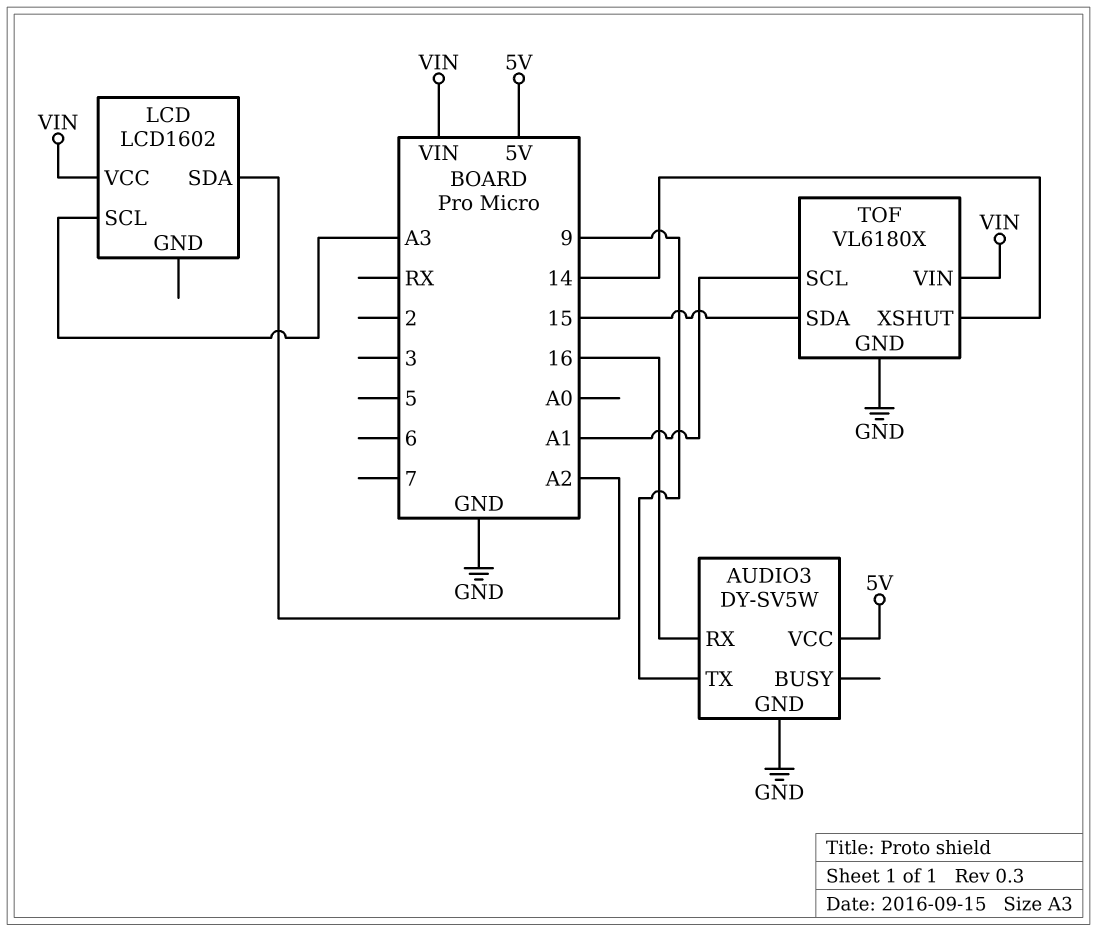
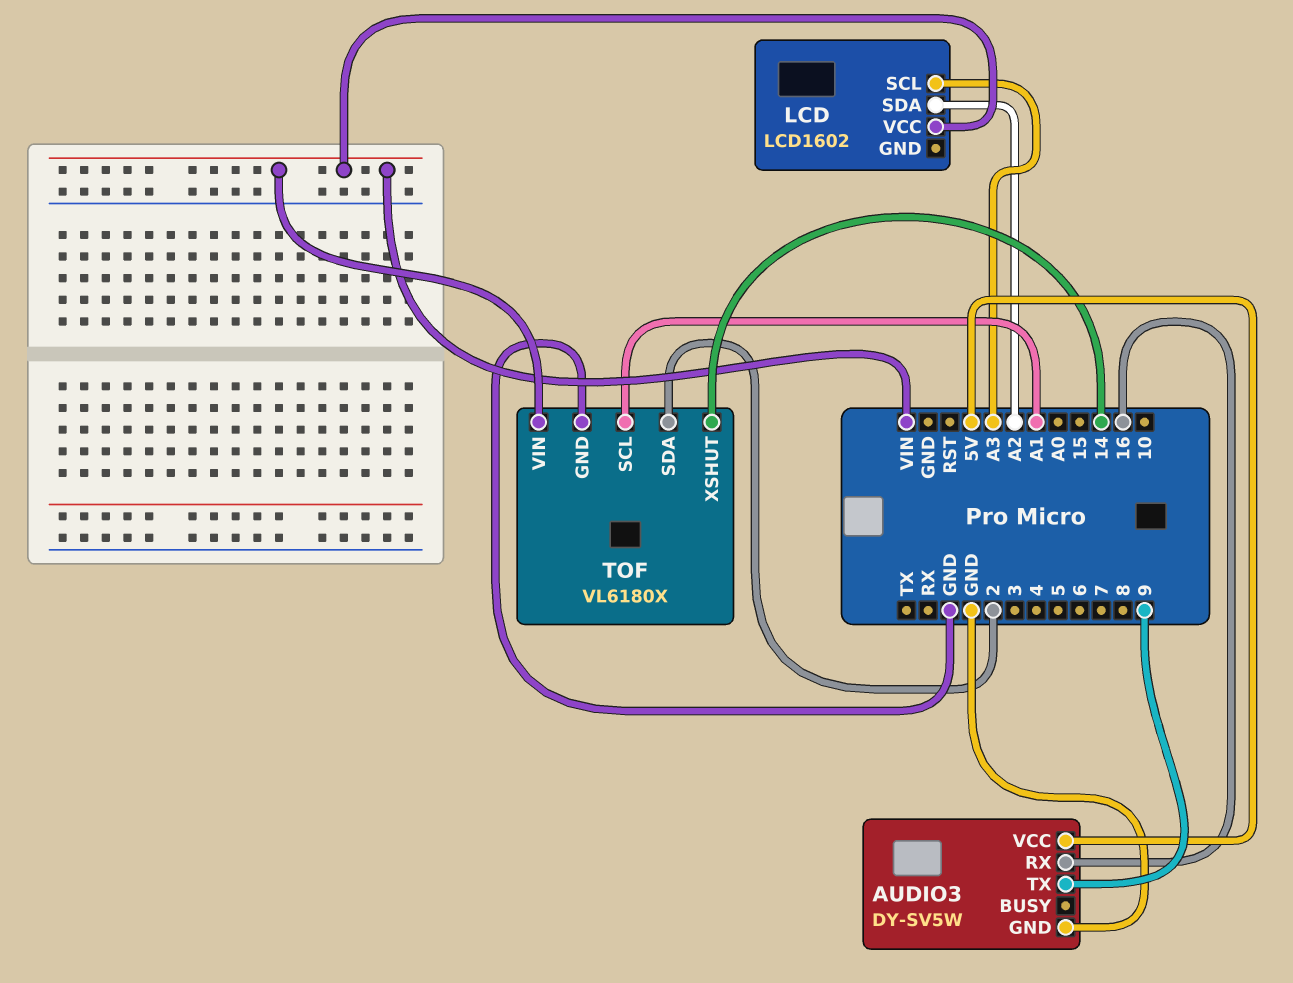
TOF pin SDA: 15 -> 2

